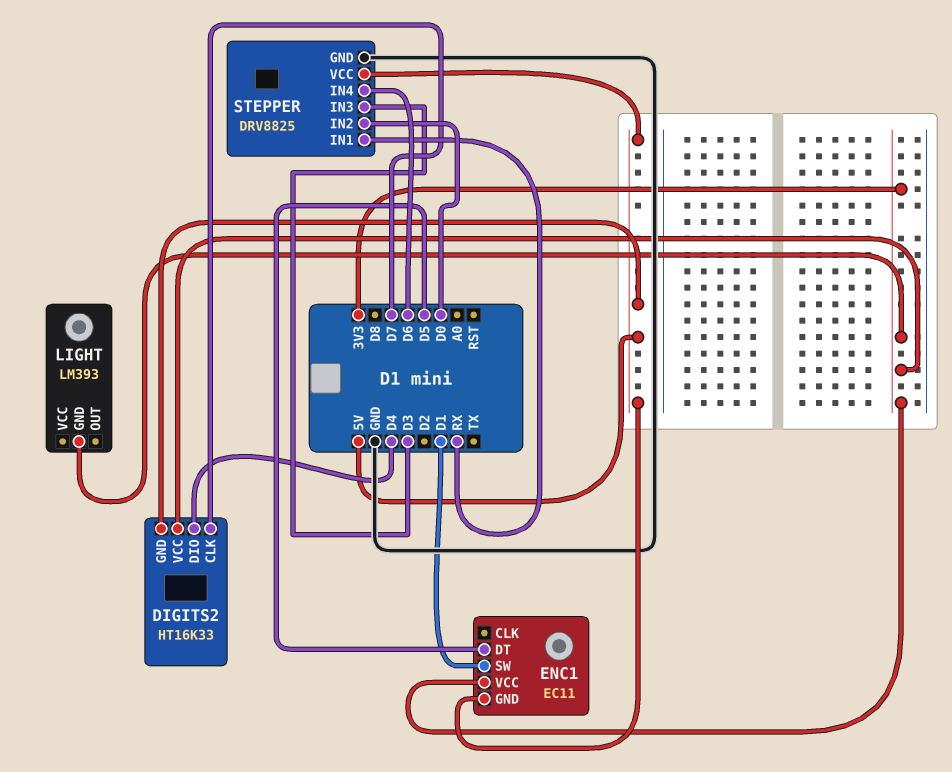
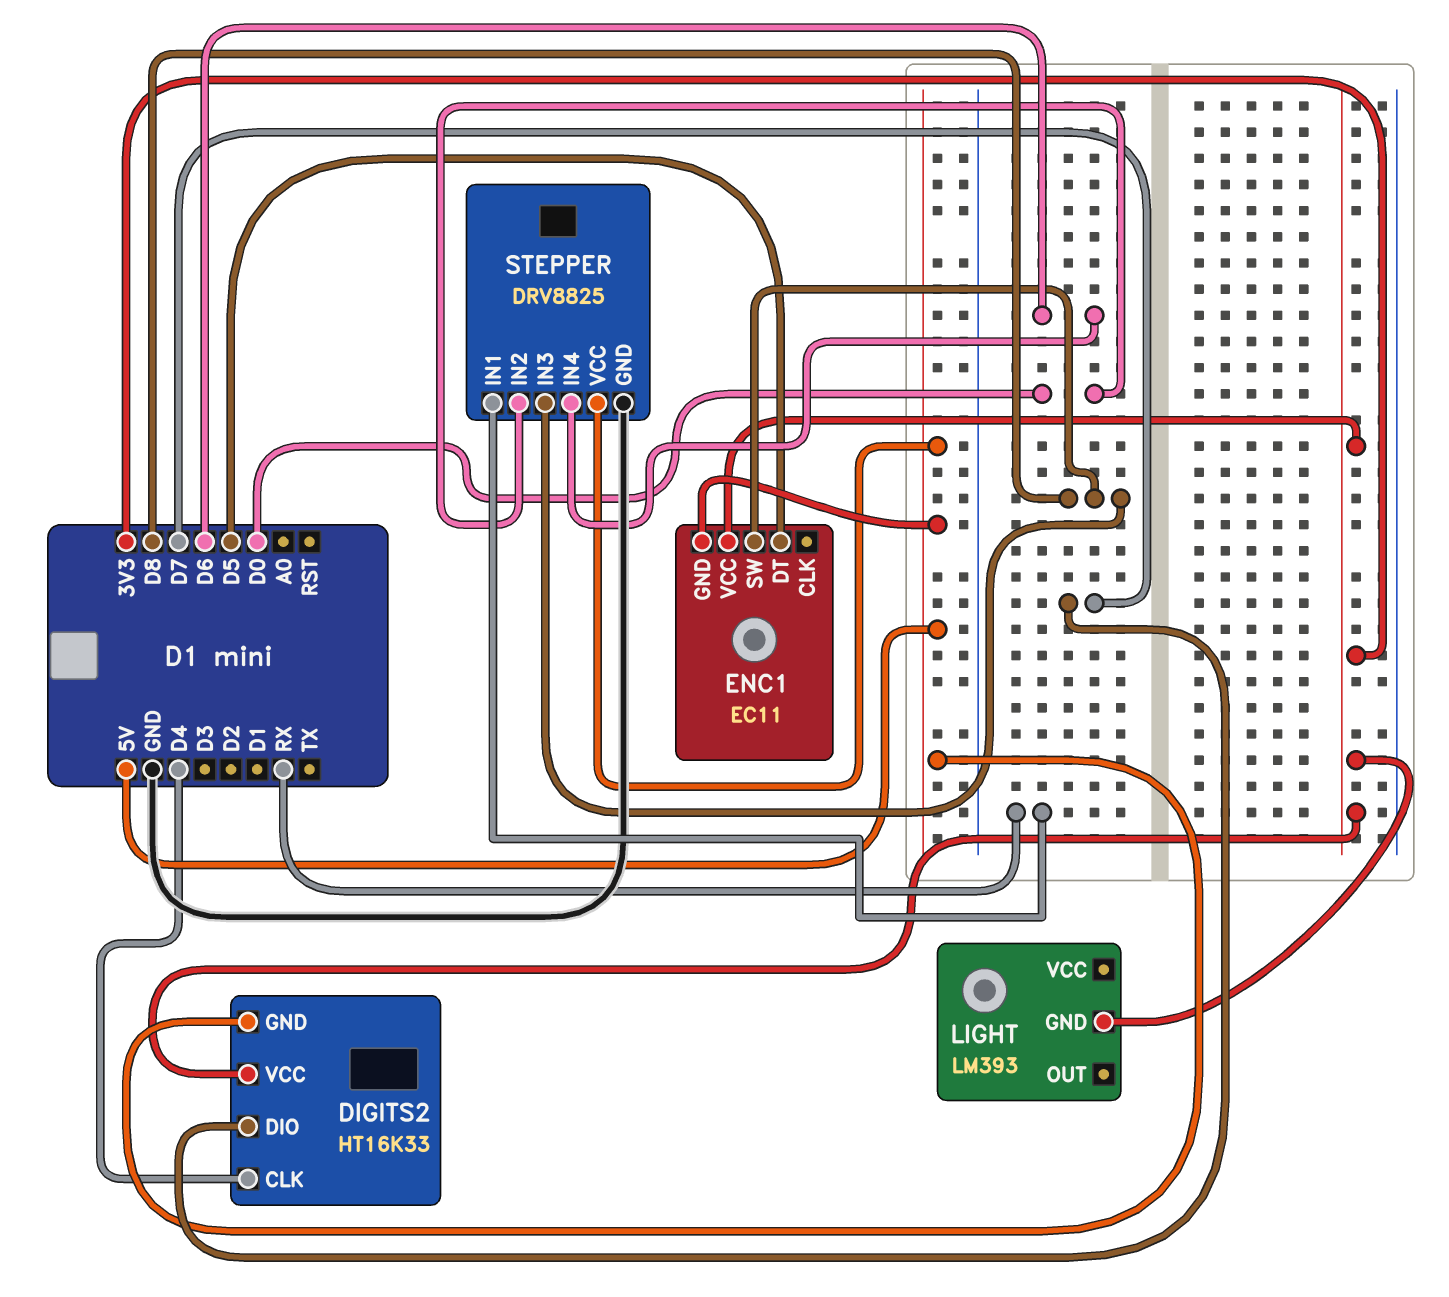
DIGITS2 pin CLK: D7 -> D4
DIGITS2 pin DIO: D4 -> D7
ENC1 pin SW: D1 -> D8
STEPPER pin IN3: D3 -> D8

